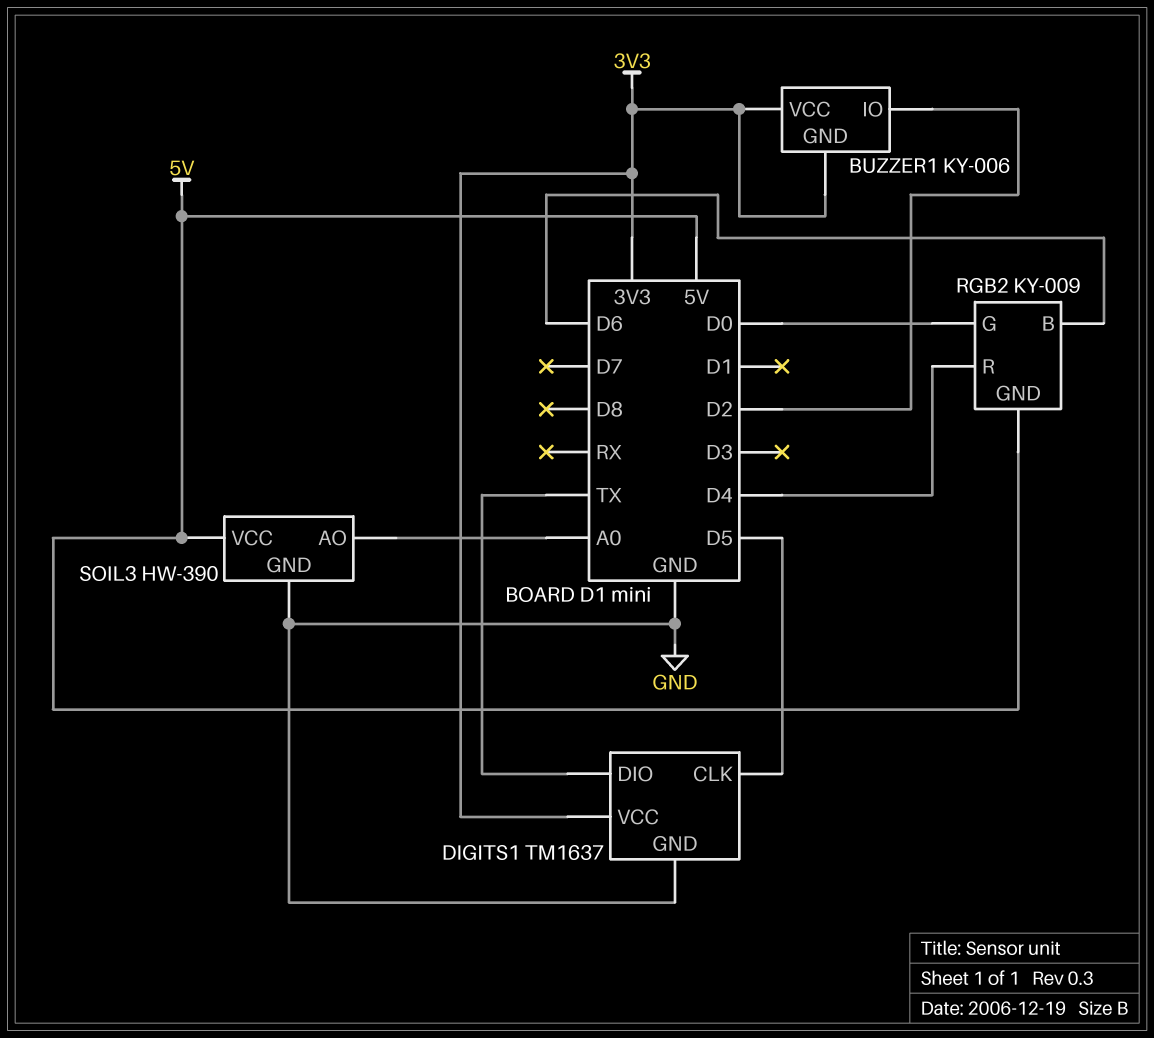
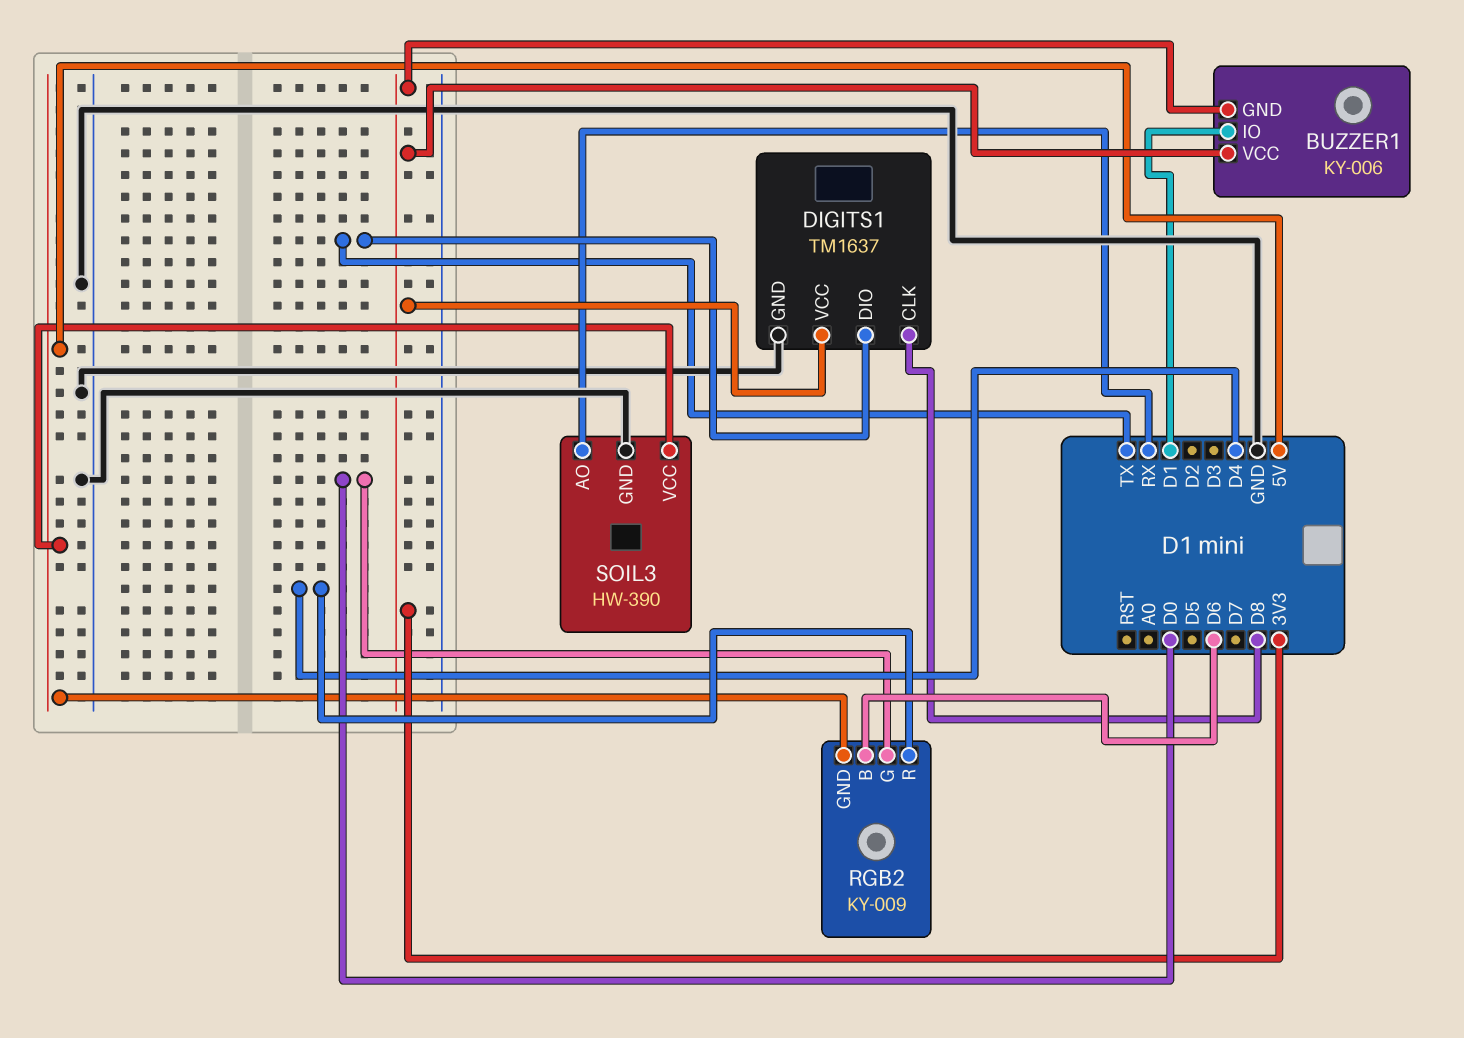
BUZZER1 pin IO: D2 -> D1
DIGITS1 pin CLK: D5 -> D8
SOIL3 pin AO: A0 -> RX

